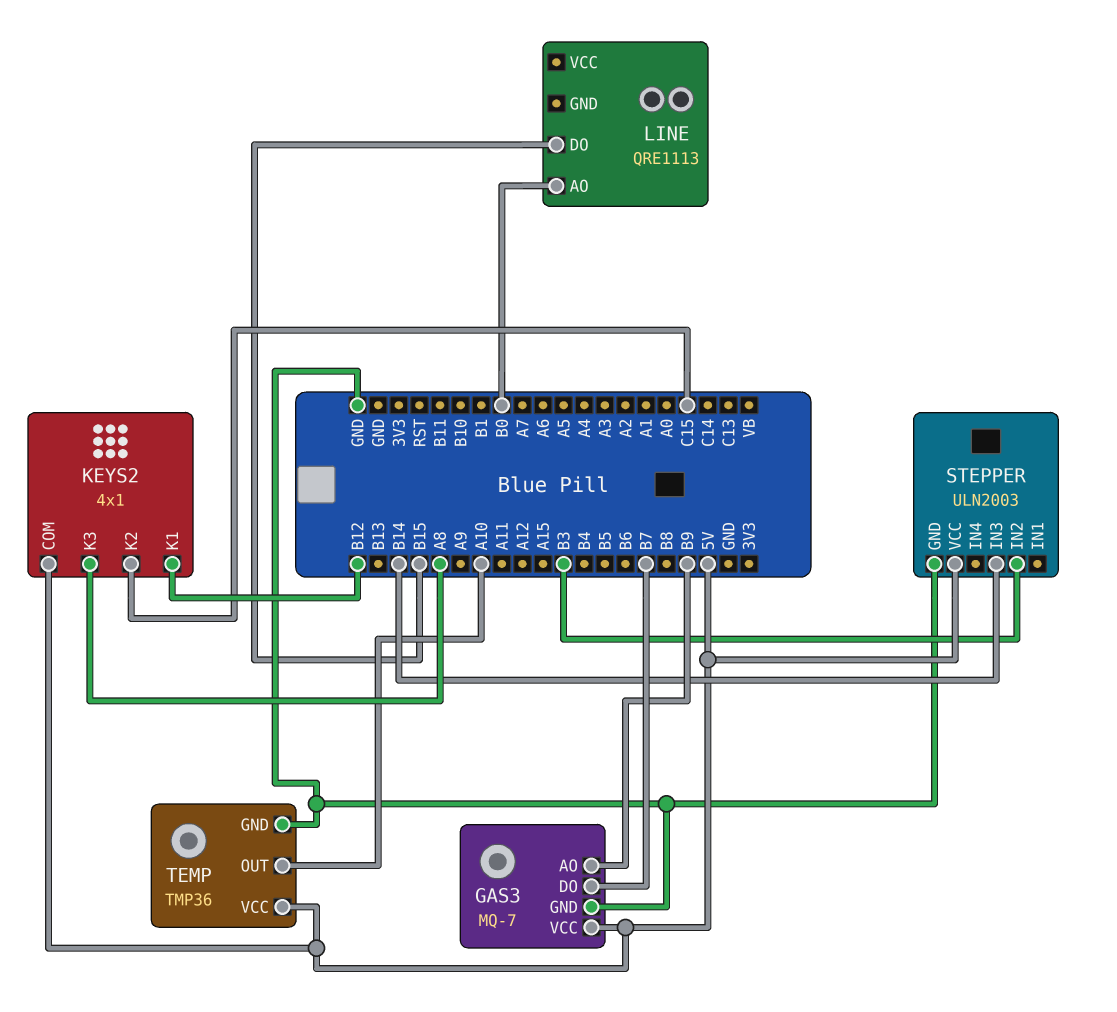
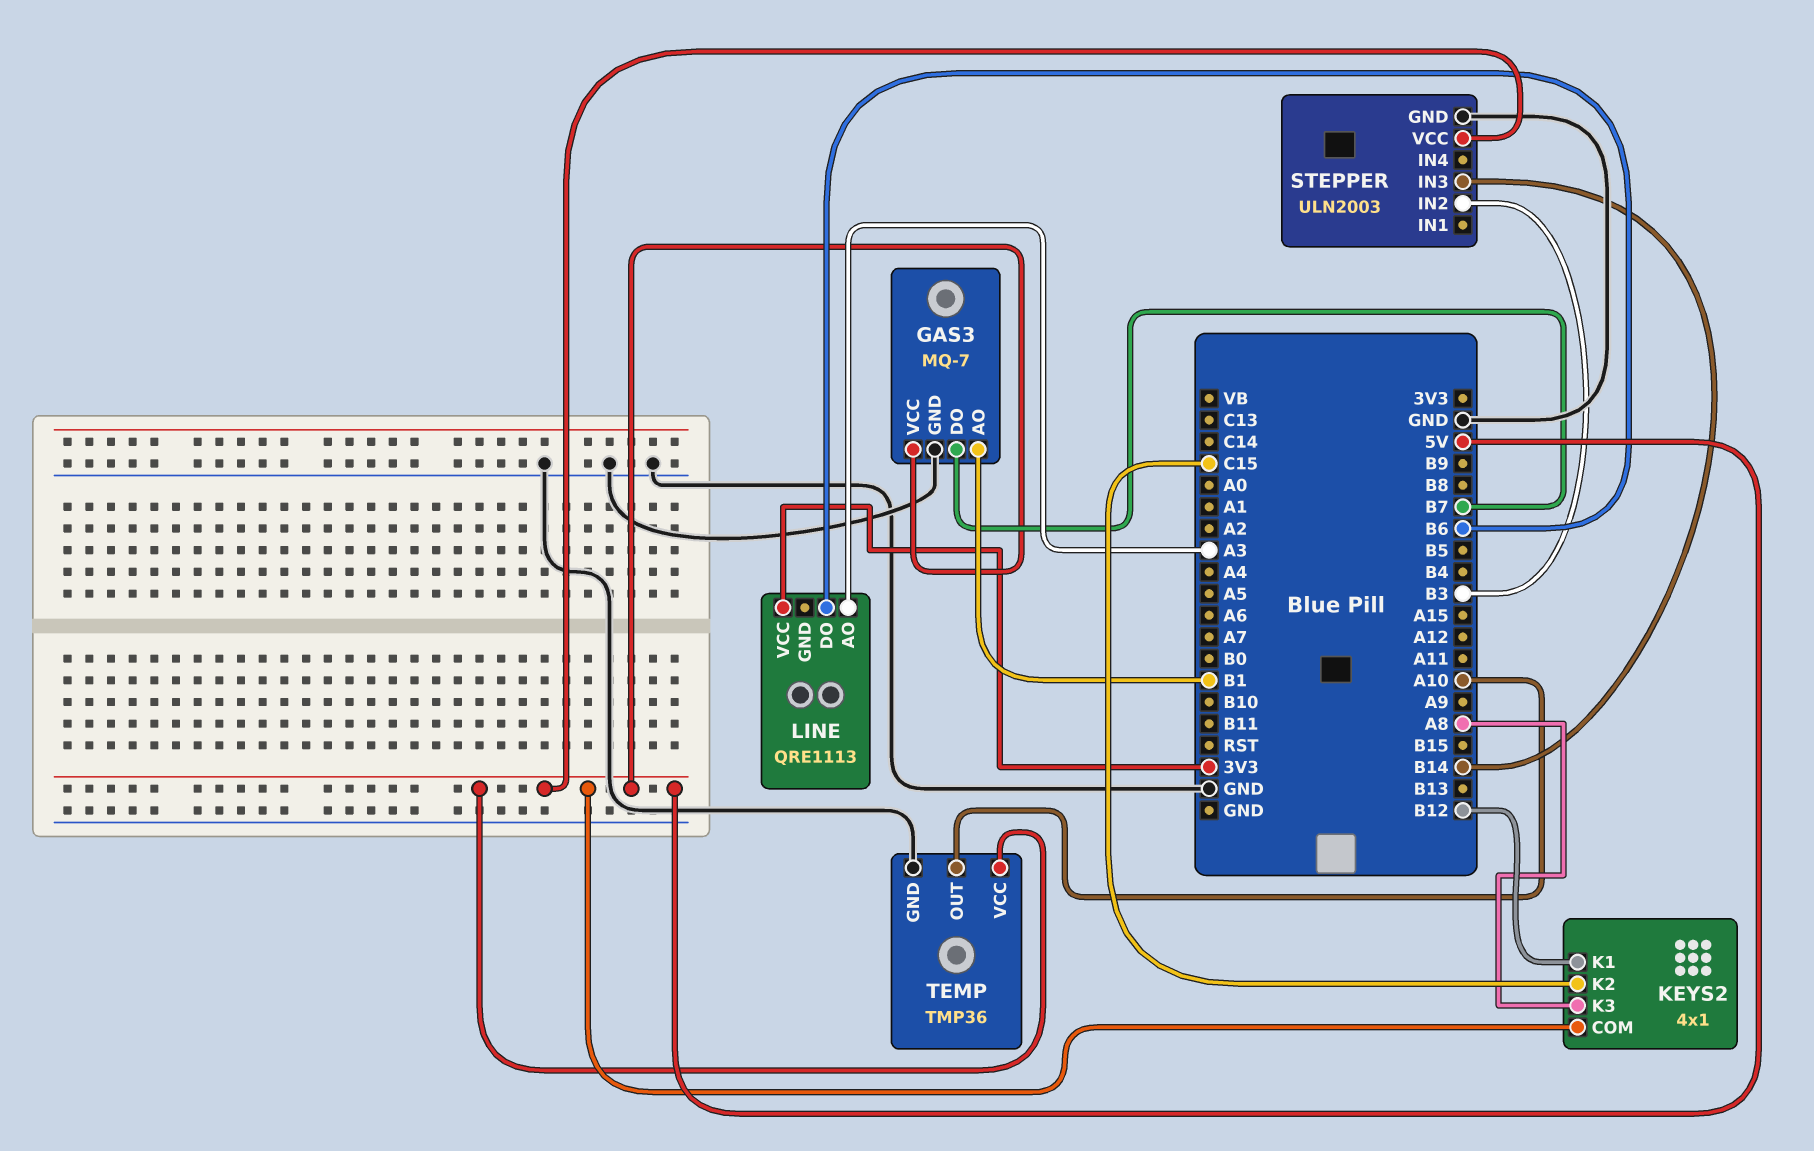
GAS3 pin AO: B9 -> B1
LINE pin AO: B0 -> A3
LINE pin DO: B15 -> B6
LINE pin VCC: none -> 3V3

